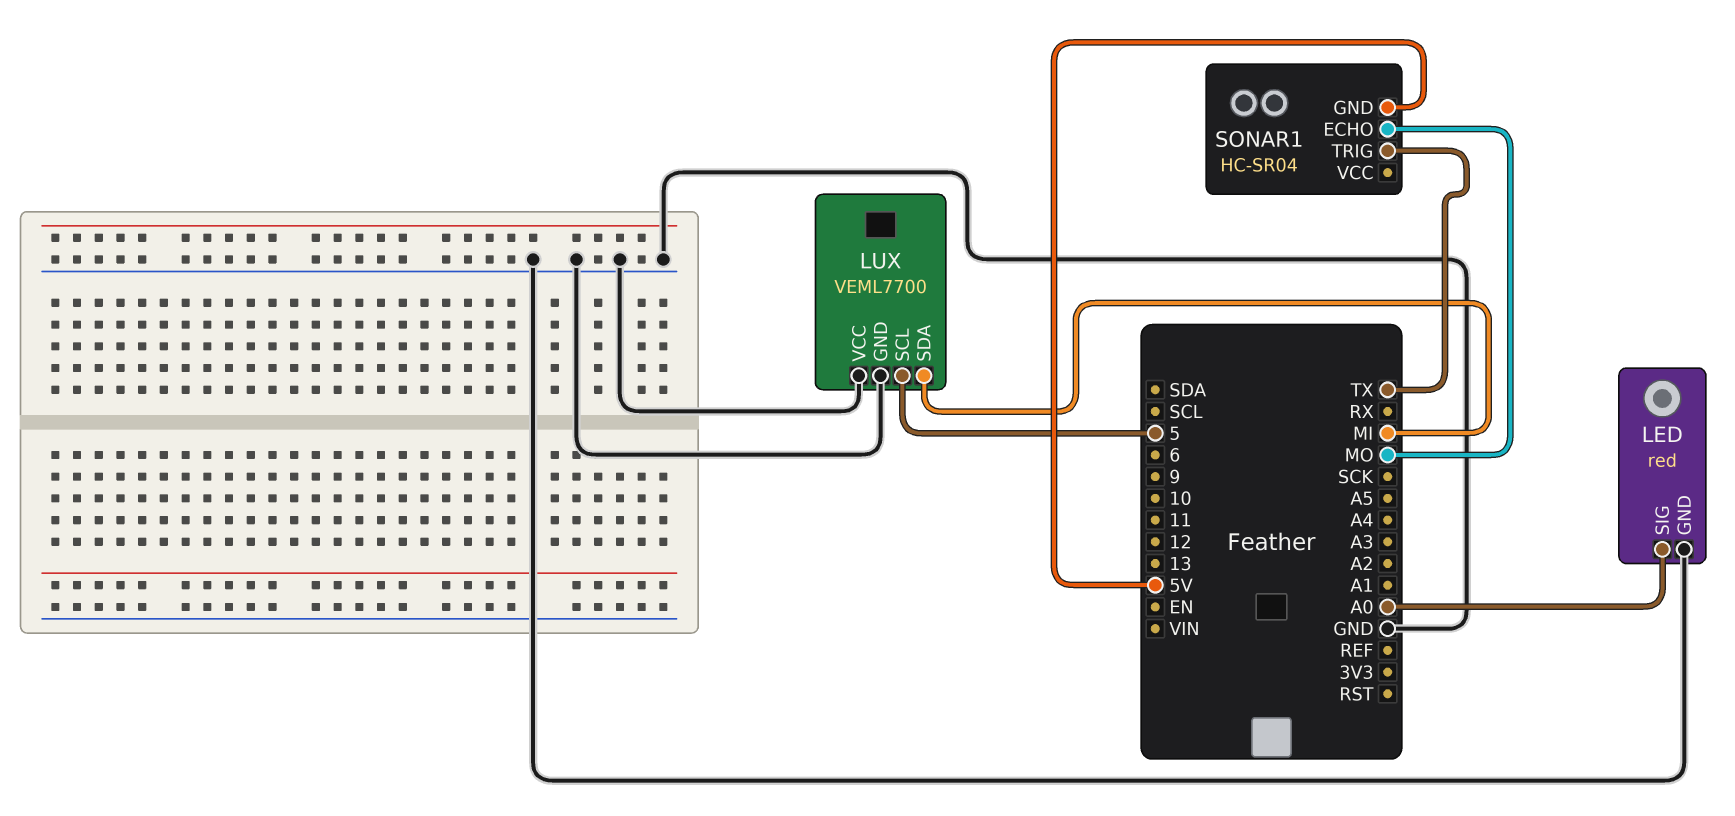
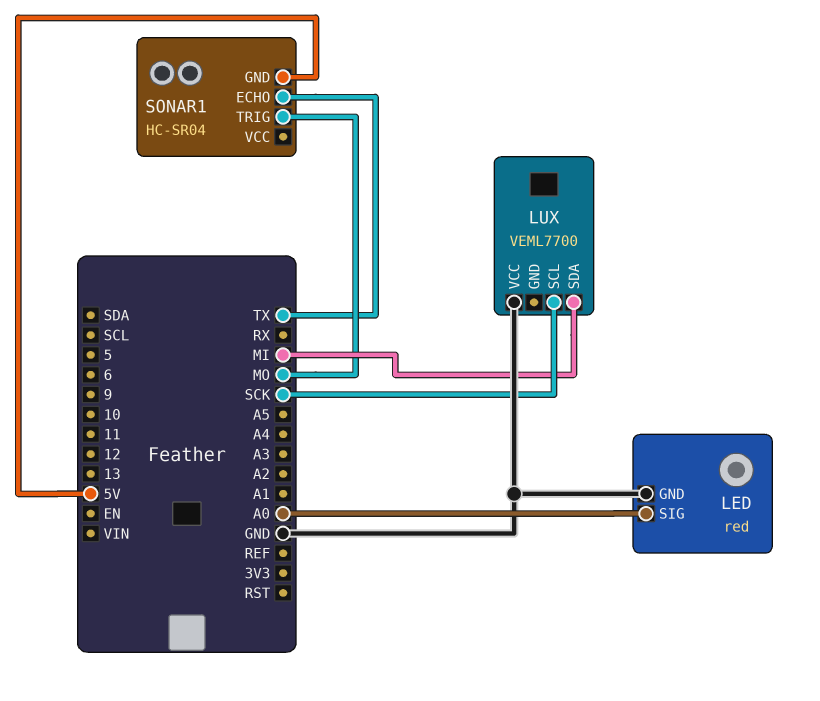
LUX pin GND: GND -> none
LUX pin SCL: 5 -> SCK
SONAR1 pin ECHO: MO -> TX
SONAR1 pin TRIG: TX -> MO

